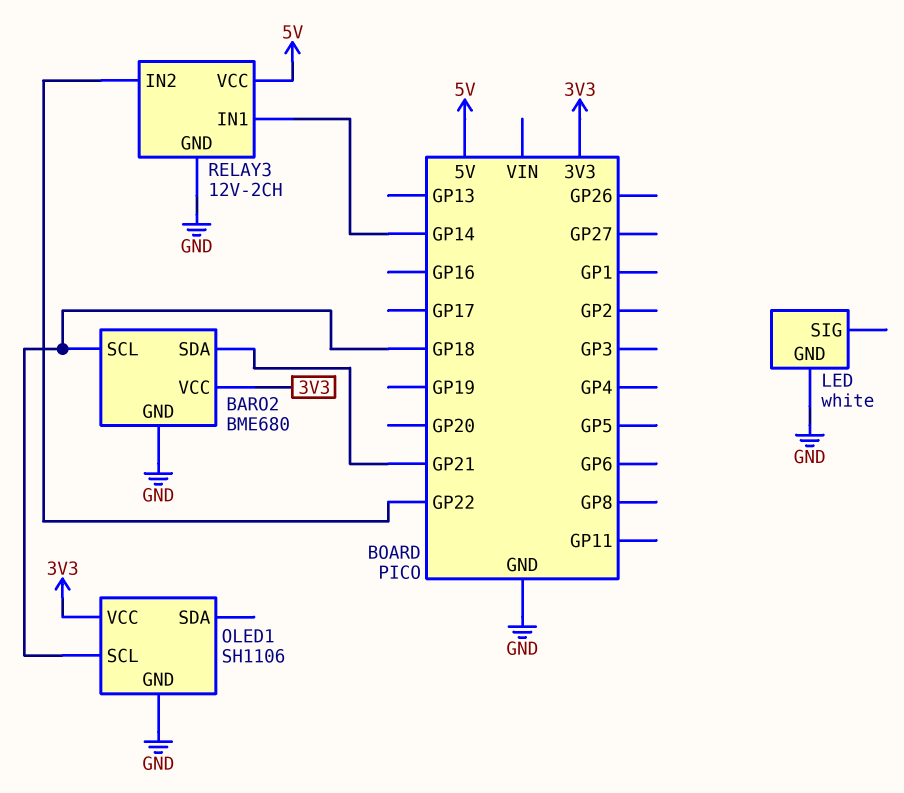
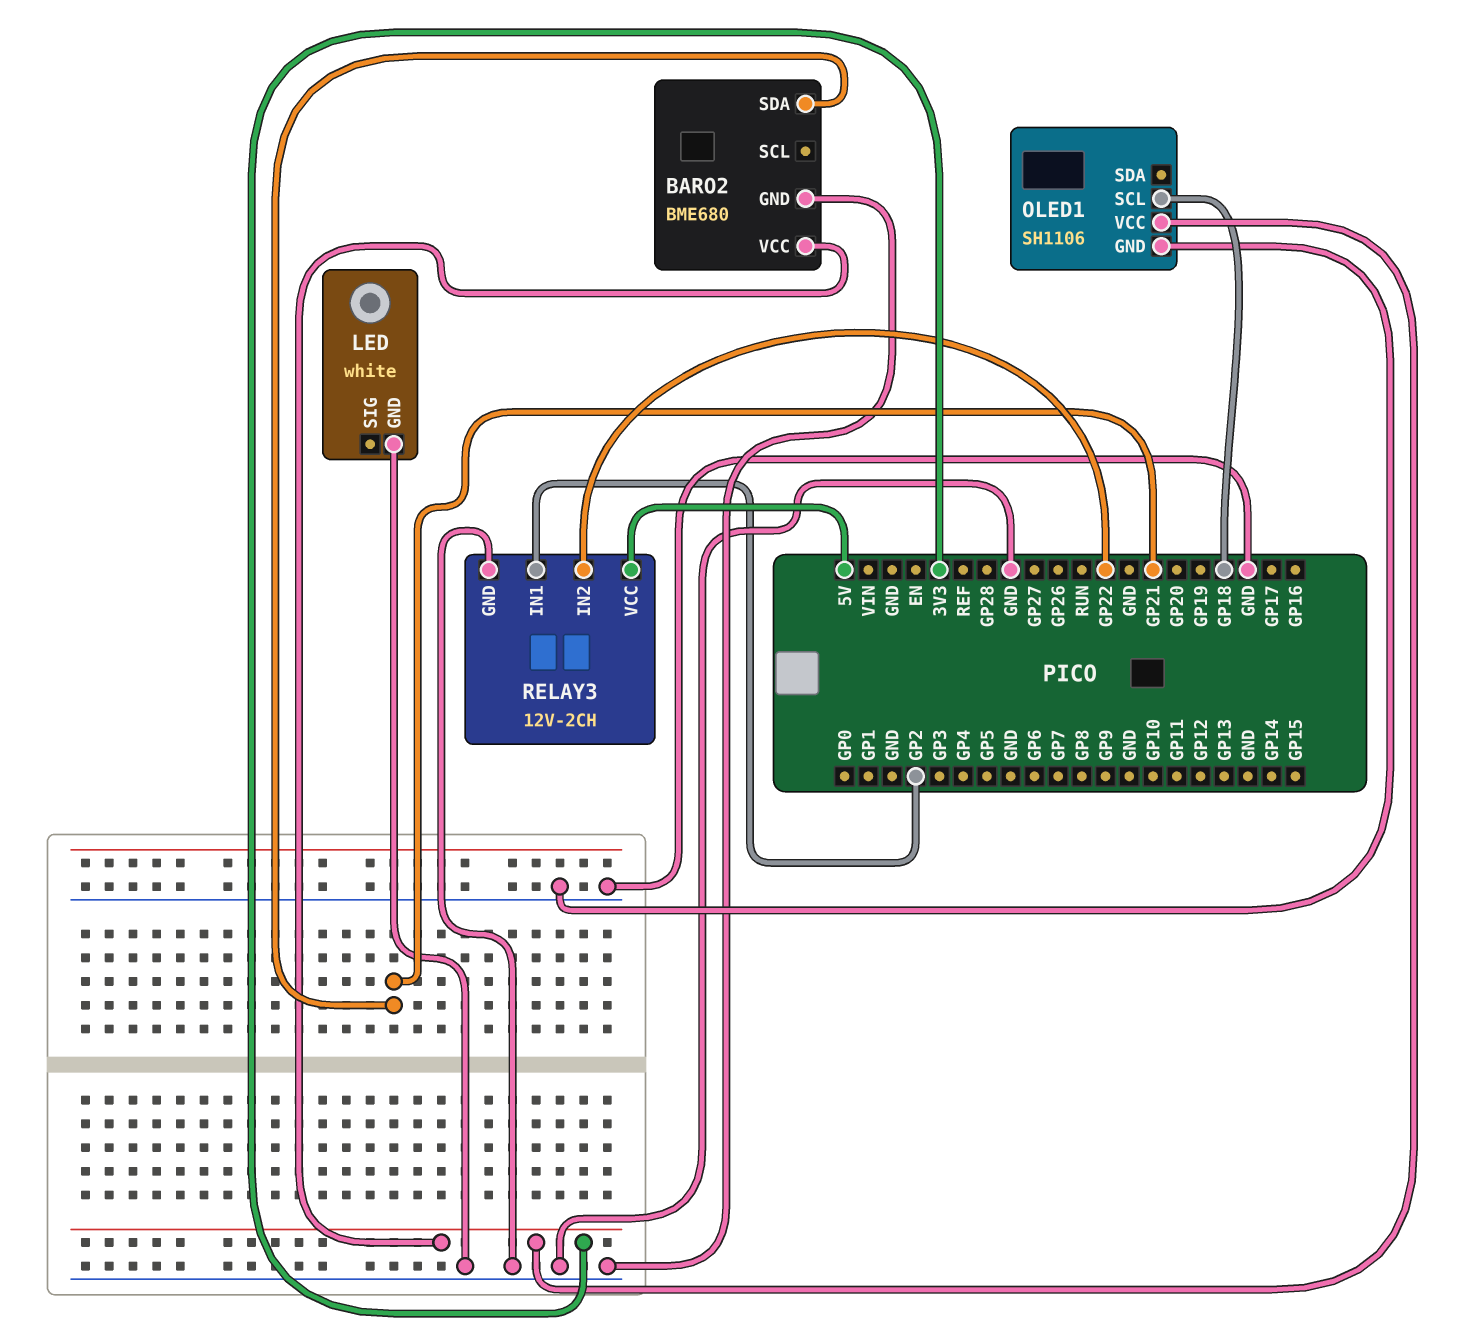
BARO2 pin SCL: GP18 -> none
RELAY3 pin IN1: GP14 -> GP2

